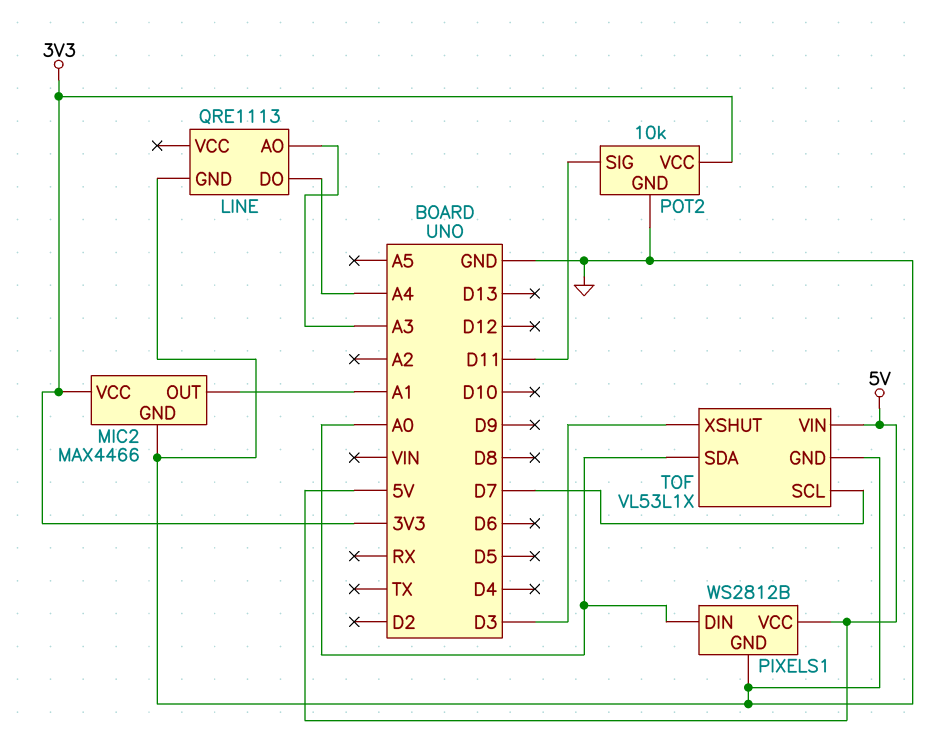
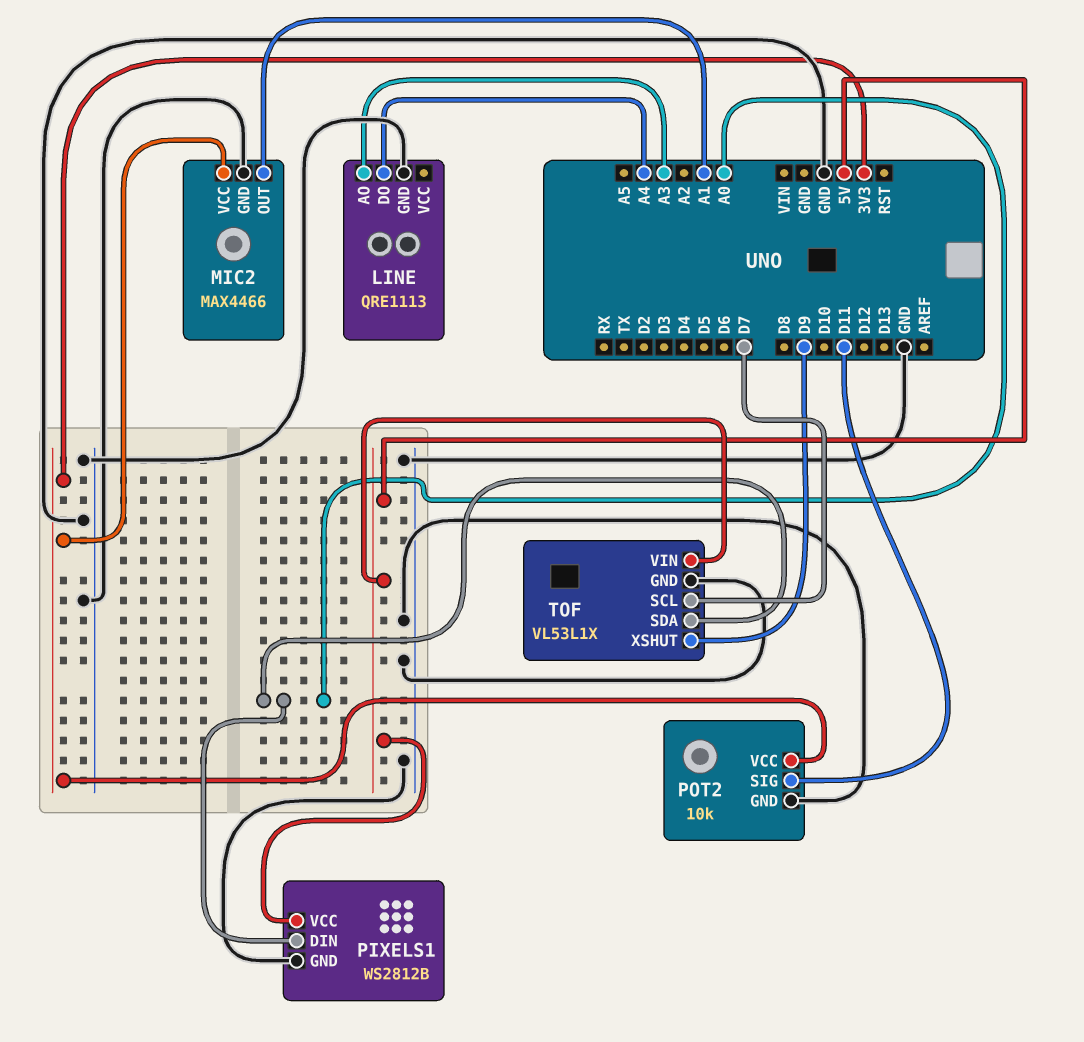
TOF pin XSHUT: D3 -> D9

